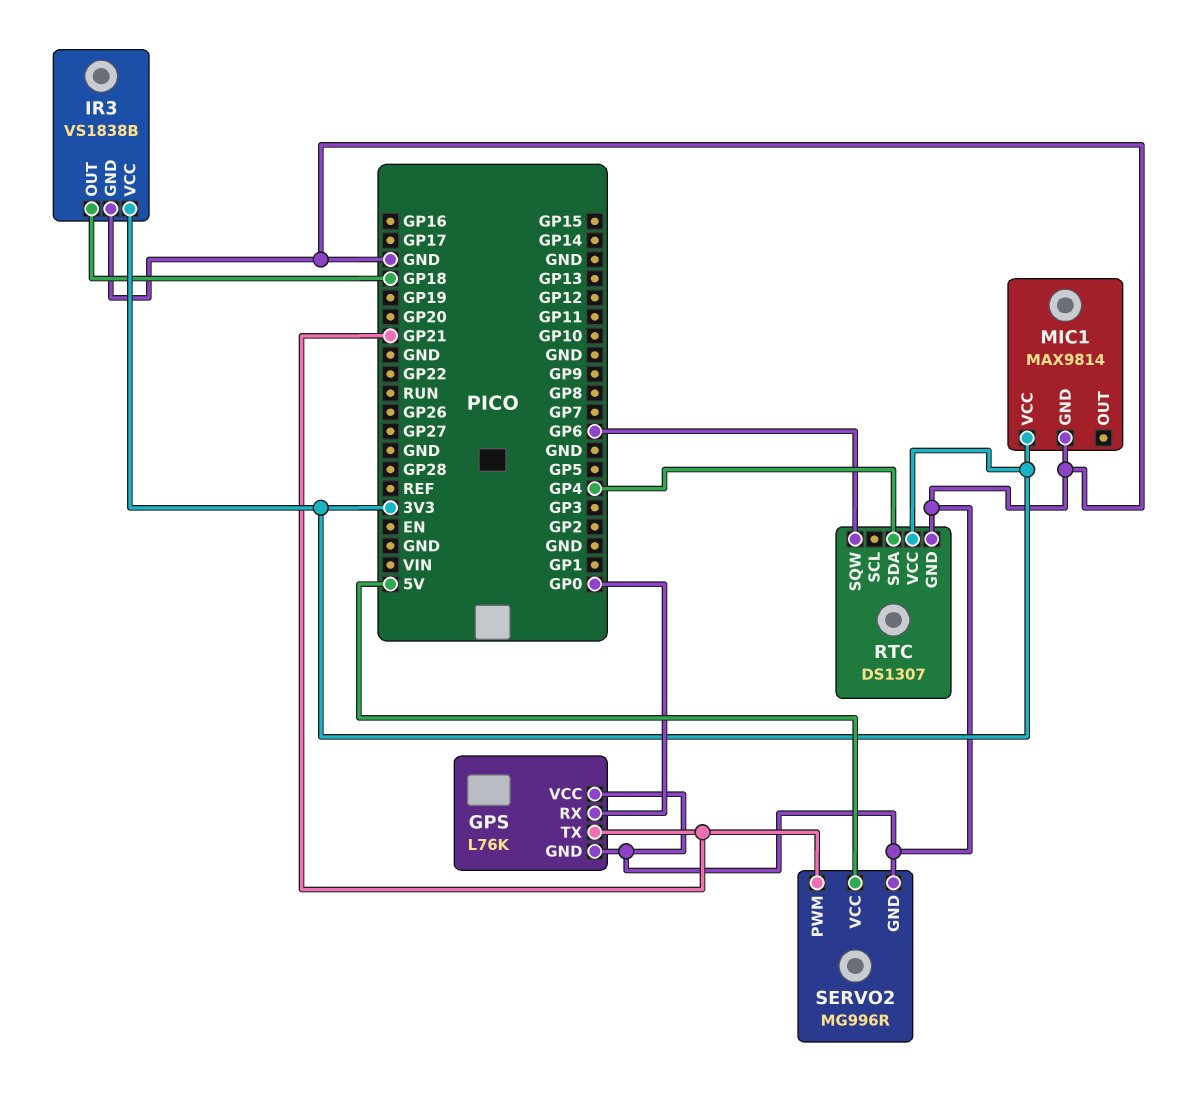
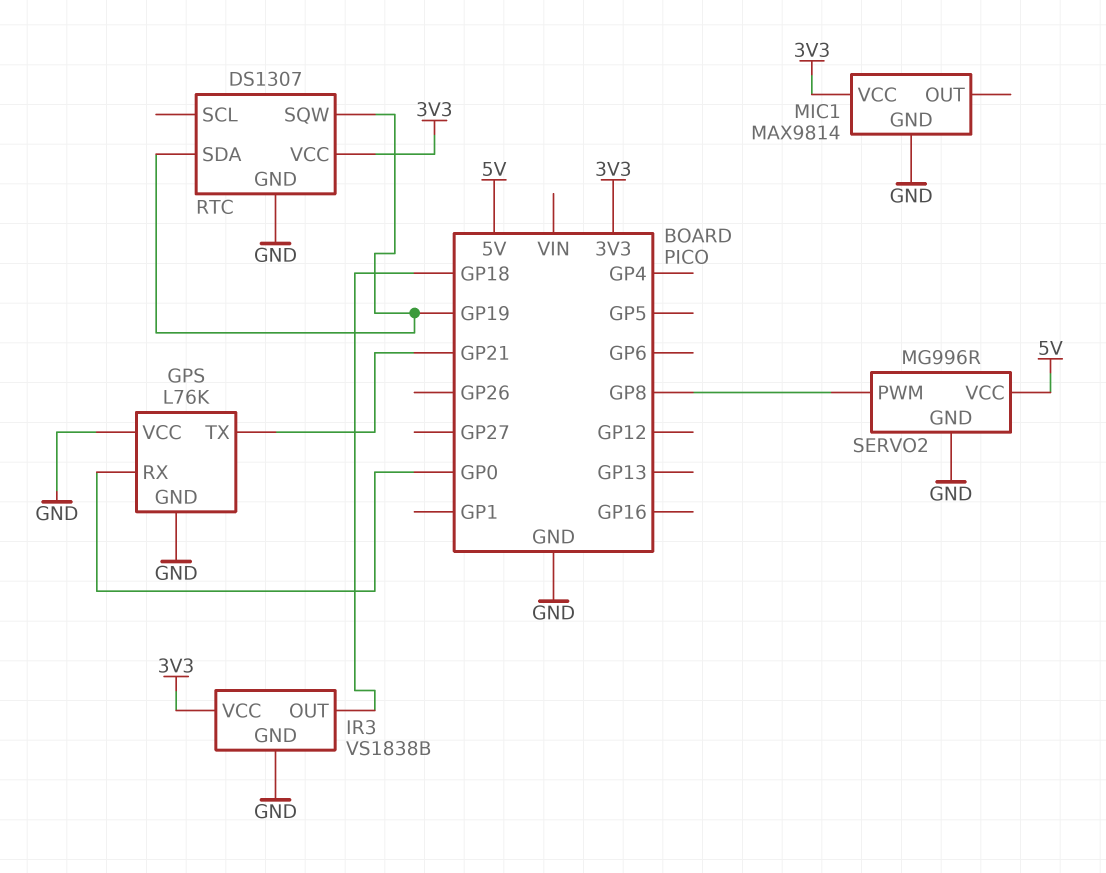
RTC pin SDA: GP4 -> GP19
RTC pin SQW: GP6 -> GP19
SERVO2 pin PWM: GP21 -> GP8

